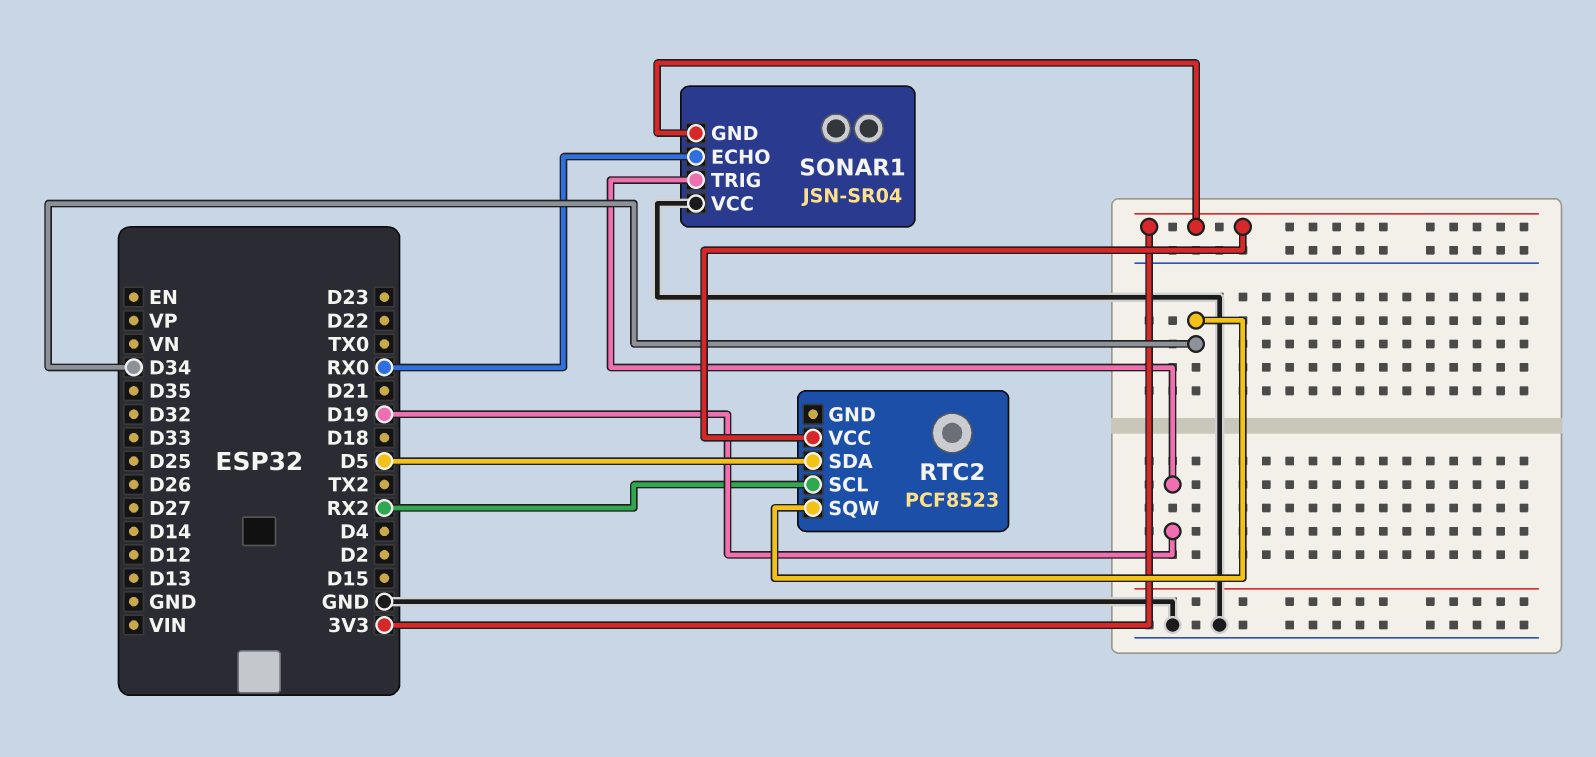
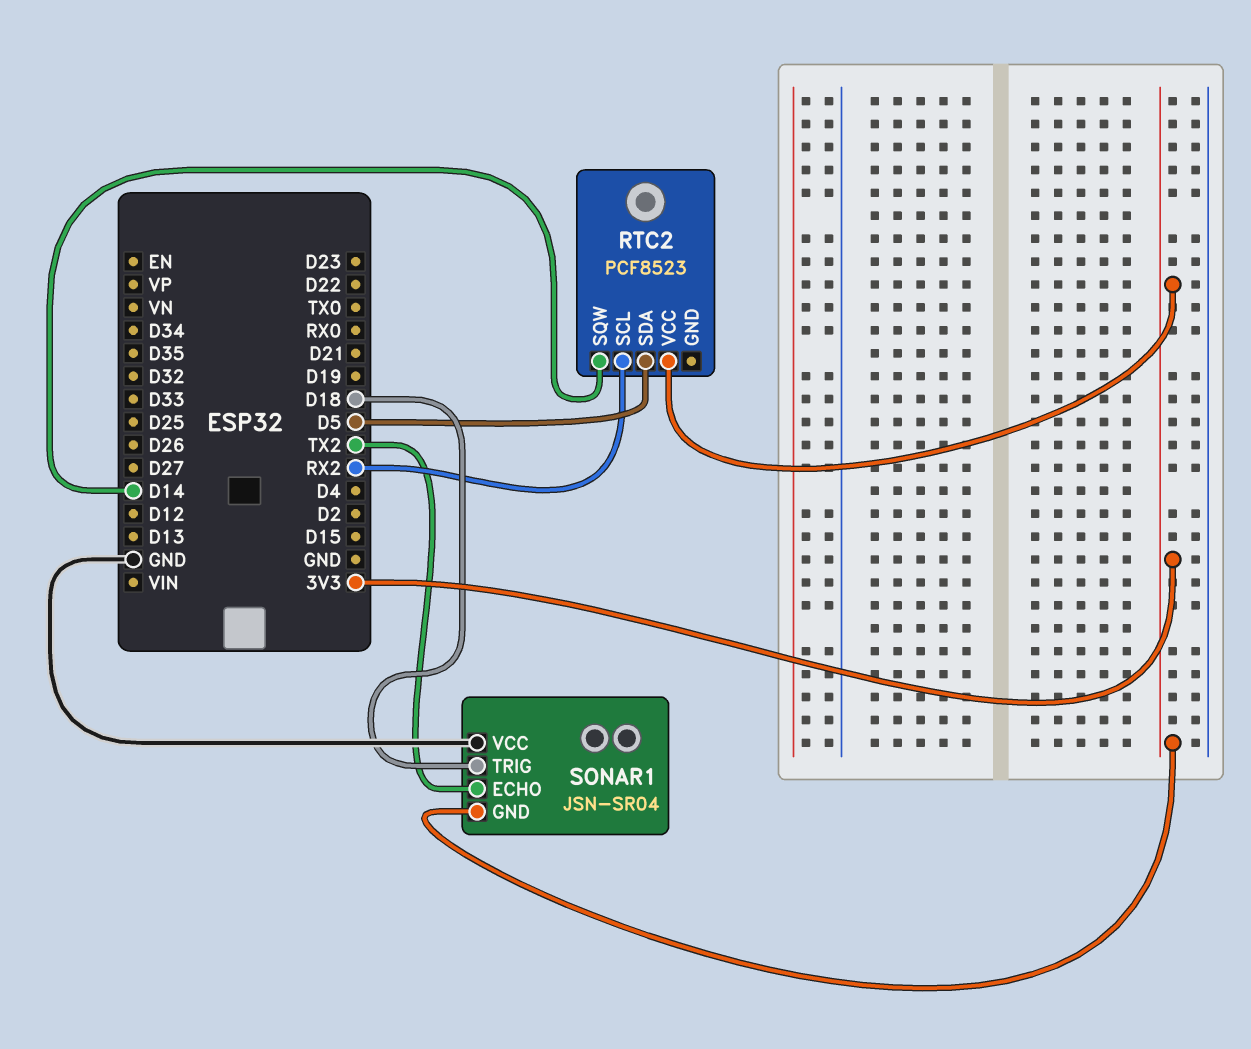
RTC2 pin SQW: D34 -> D14
SONAR1 pin ECHO: RX0 -> TX2
SONAR1 pin TRIG: D19 -> D18

